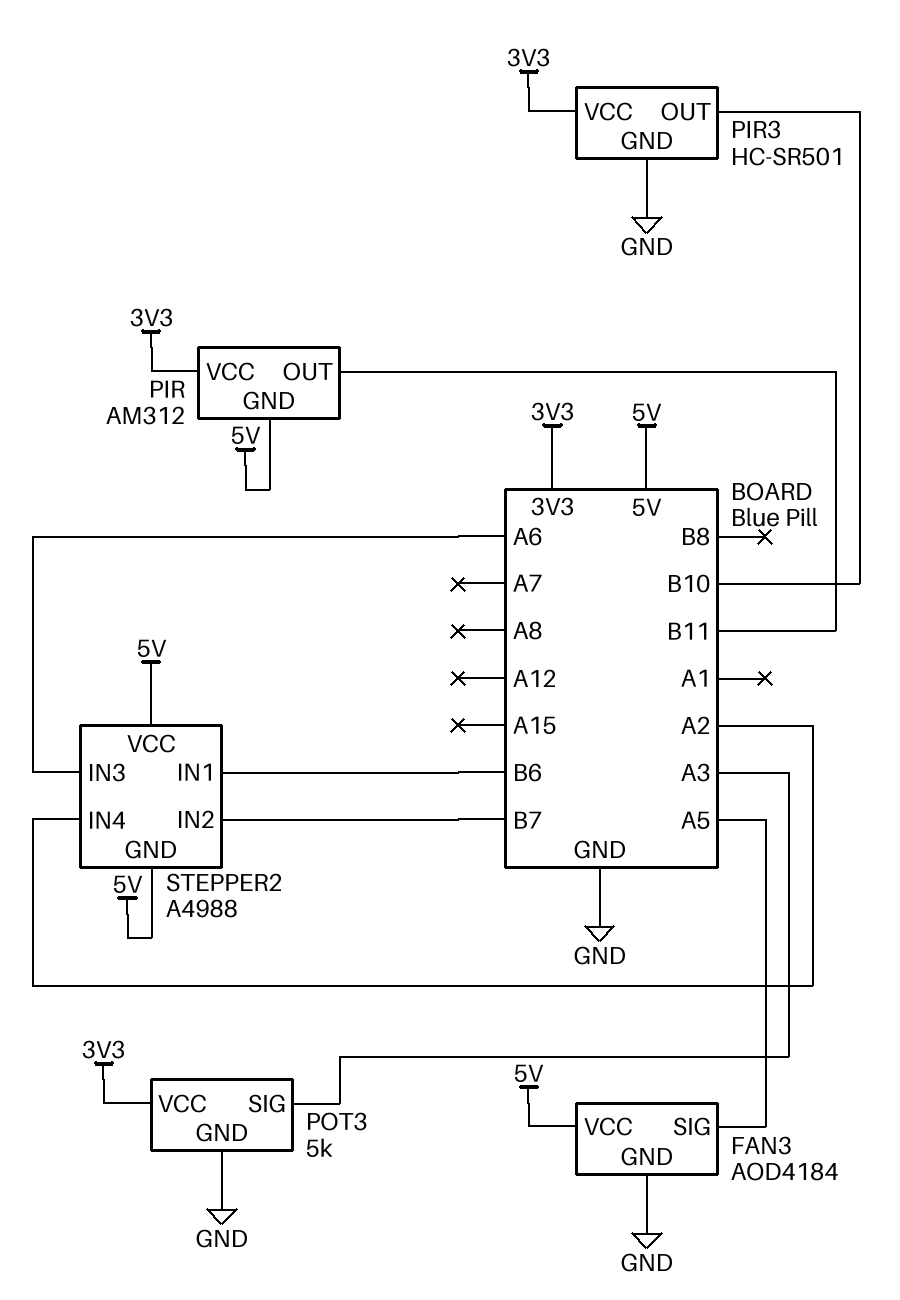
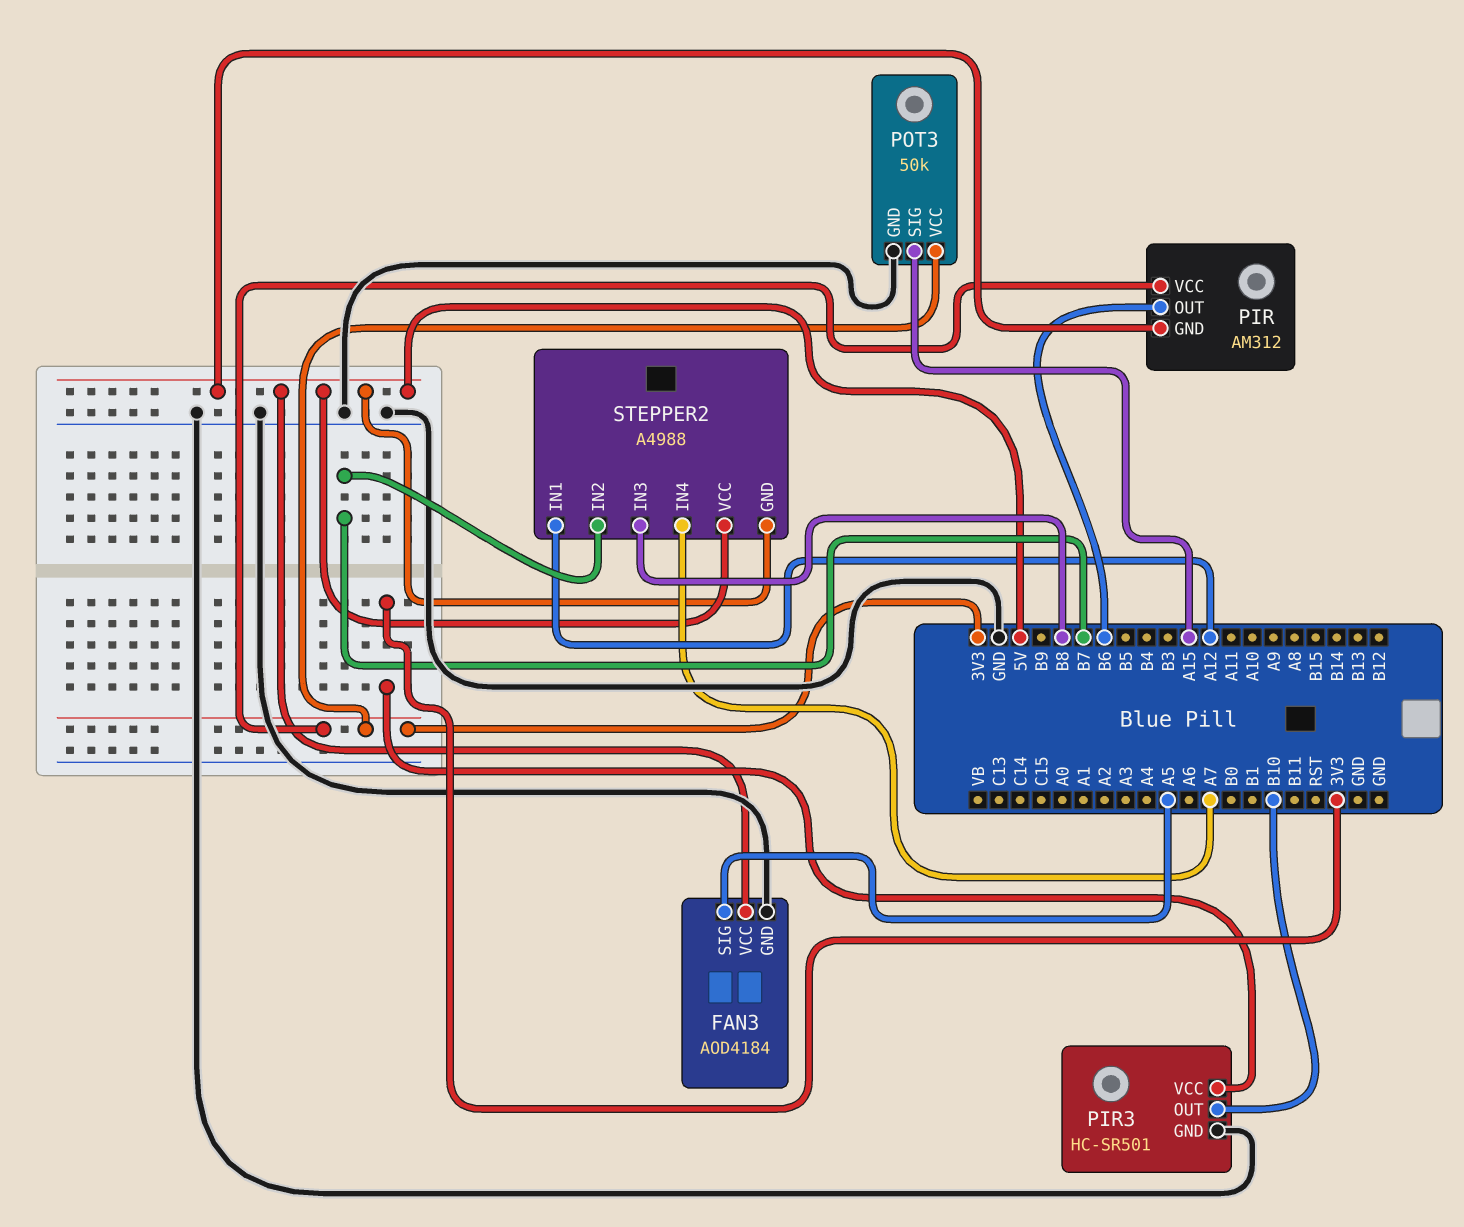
PIR pin OUT: B11 -> B6
POT3: 5k -> 50k
POT3 pin SIG: A3 -> A15
STEPPER2 pin IN1: B6 -> A12
STEPPER2 pin IN3: A6 -> B8
STEPPER2 pin IN4: A2 -> A7

